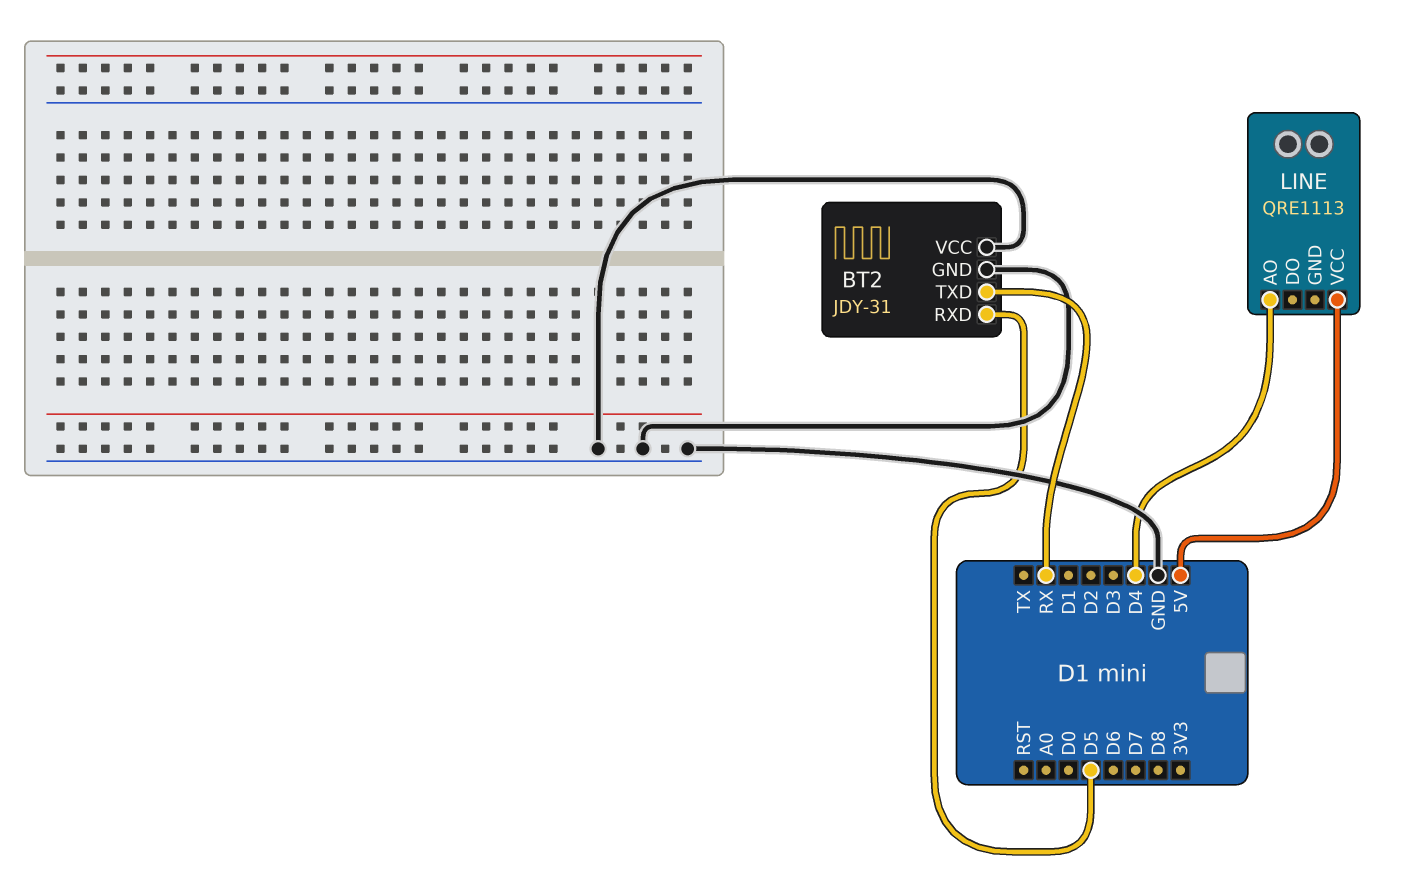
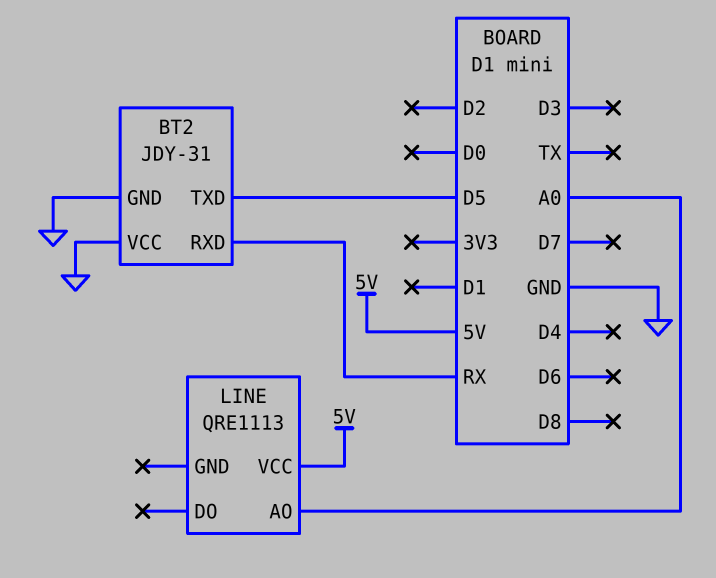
BT2 pin RXD: D5 -> RX
BT2 pin TXD: RX -> D5
LINE pin AO: D4 -> A0

